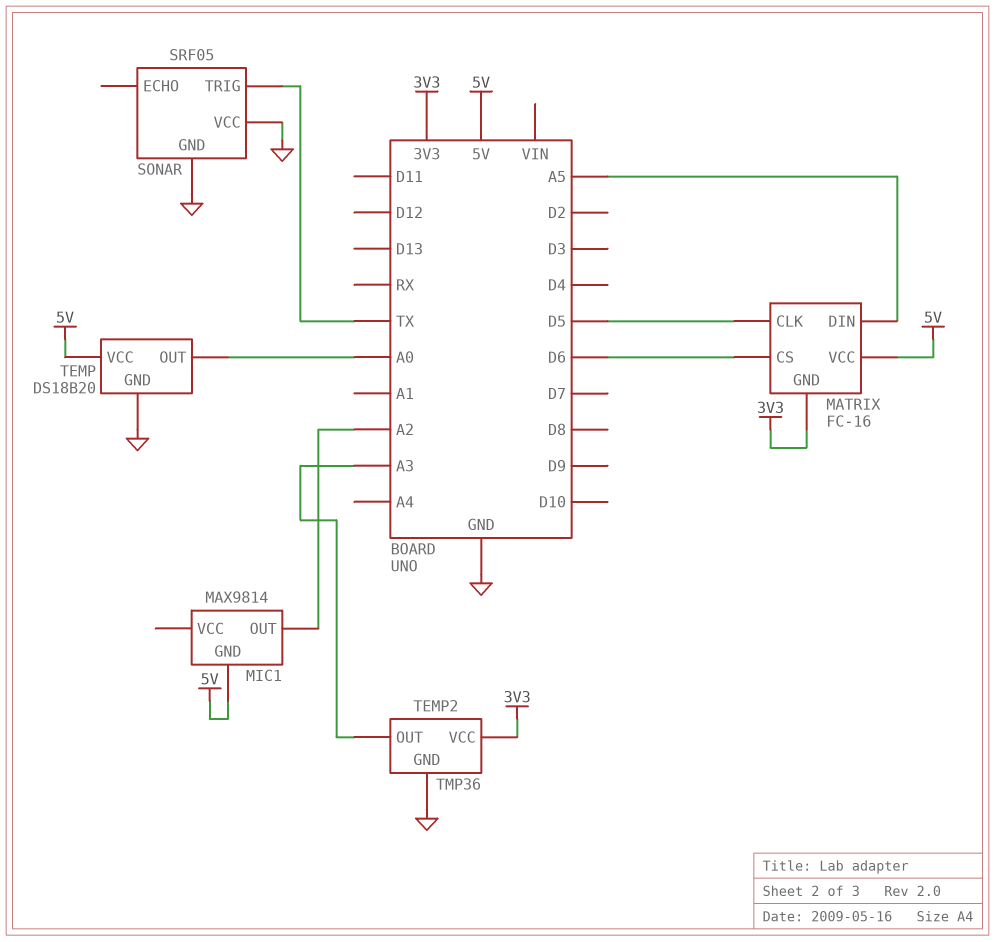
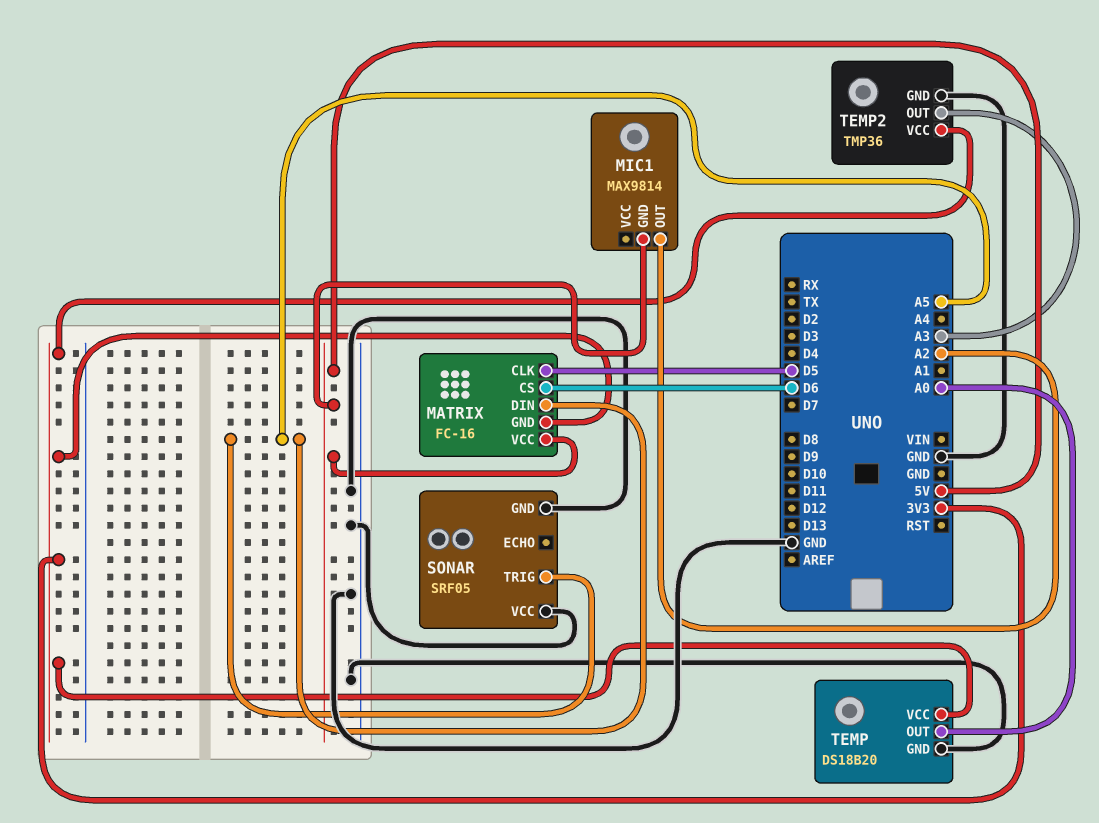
SONAR pin TRIG: TX -> A5
TEMP pin VCC: 5V -> 3V3

